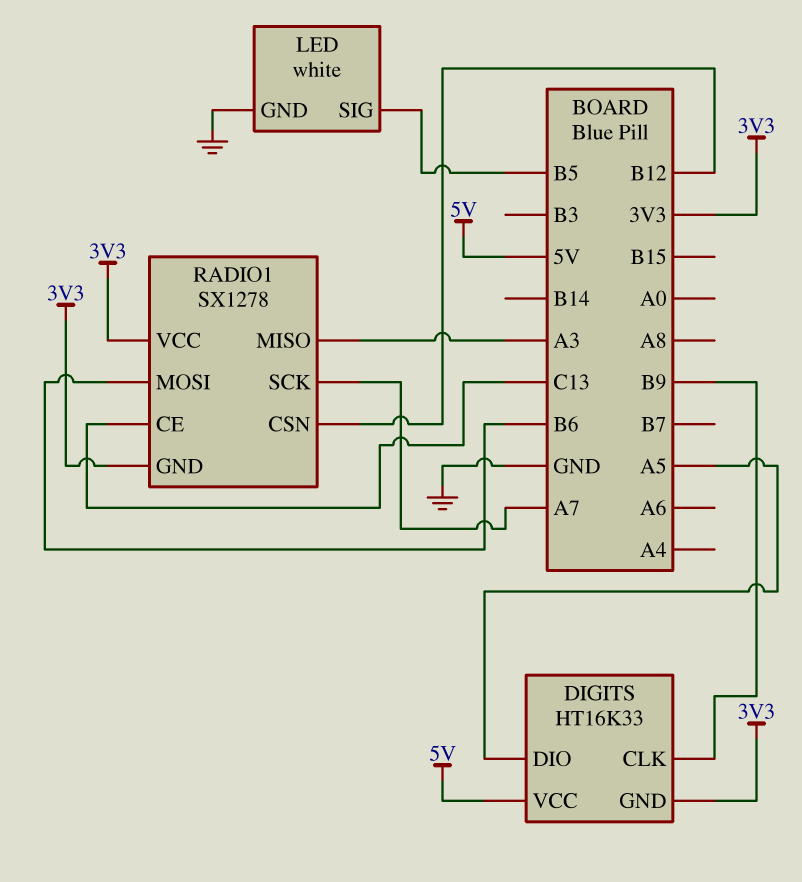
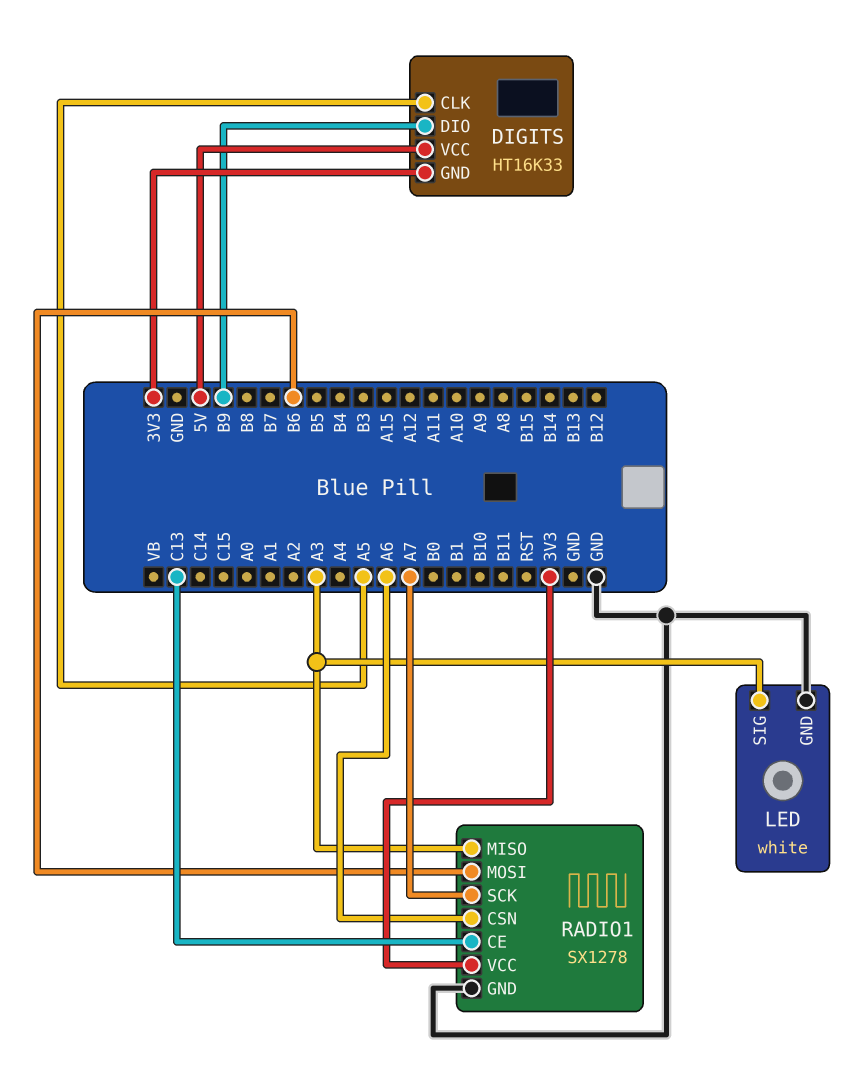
DIGITS pin CLK: B9 -> A5
DIGITS pin DIO: A5 -> B9
LED pin SIG: B5 -> A3
RADIO1 pin CSN: B12 -> A6
RADIO1 pin GND: 3V3 -> GND

